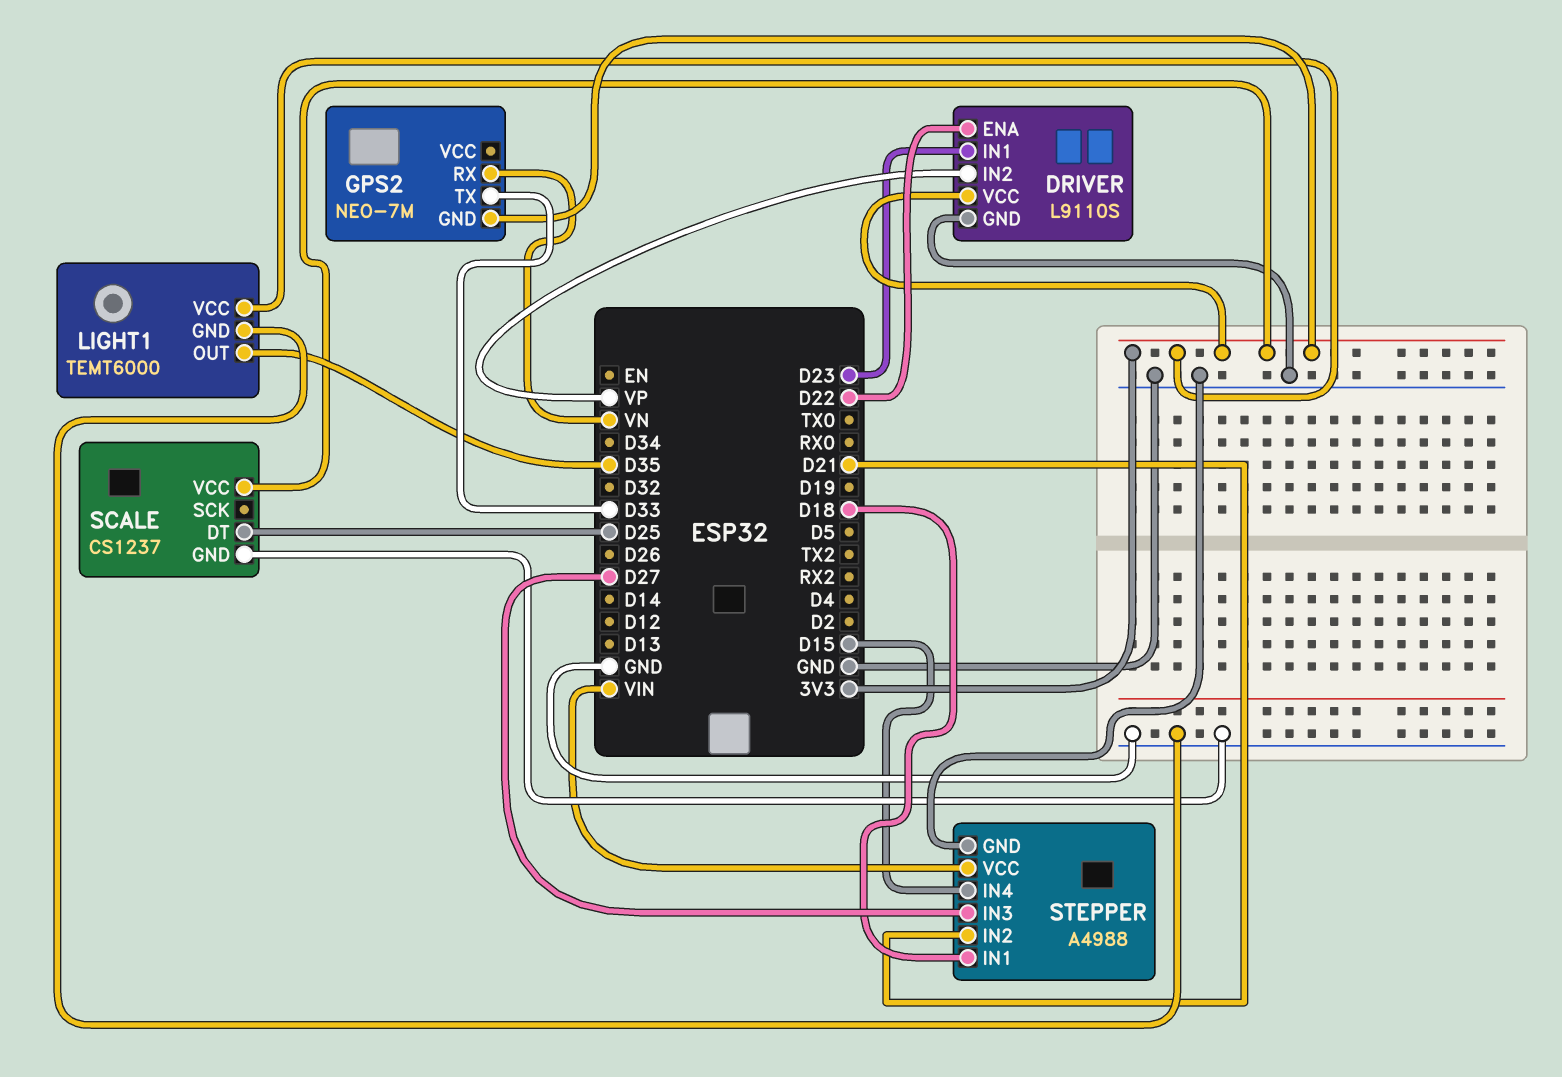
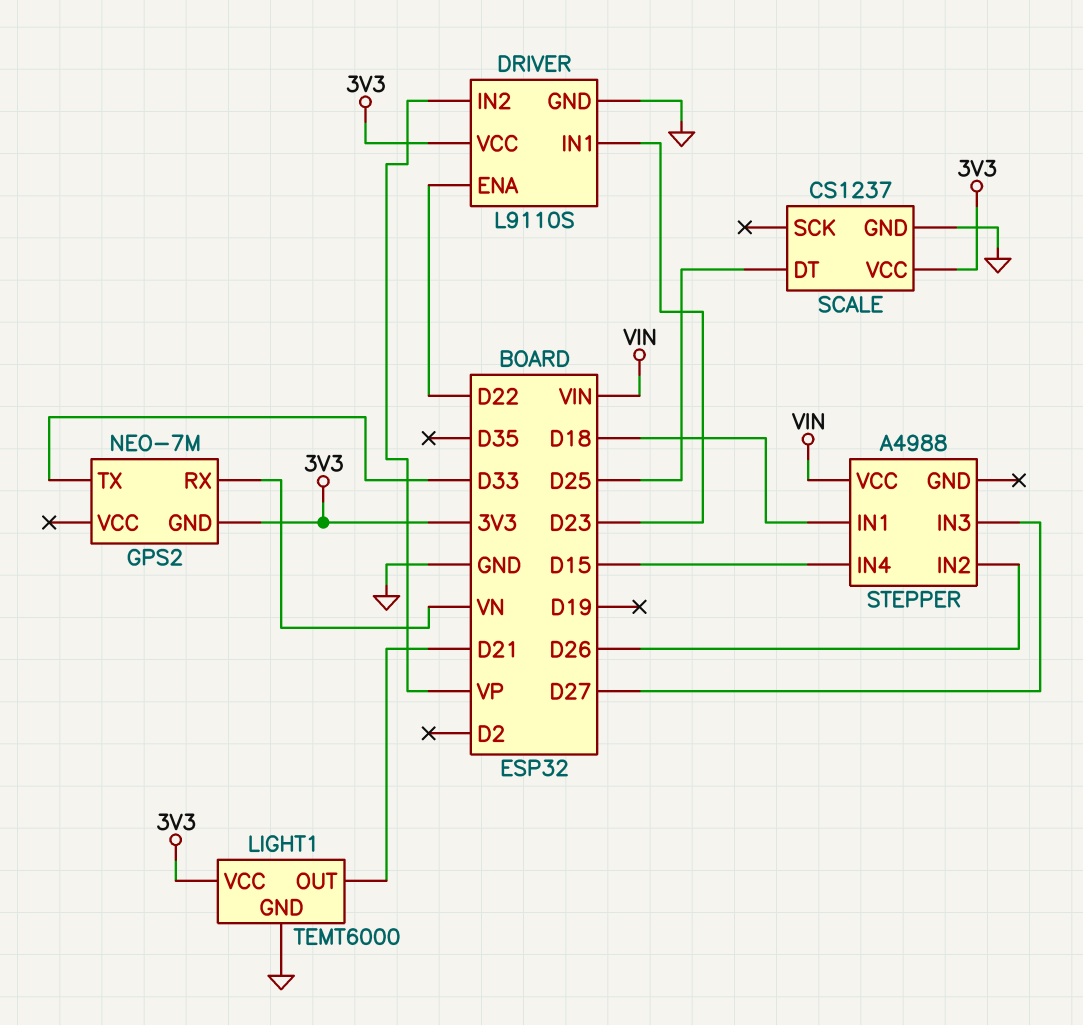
LIGHT1 pin OUT: D35 -> D21
STEPPER pin GND: GND -> none
STEPPER pin IN2: D21 -> D26

